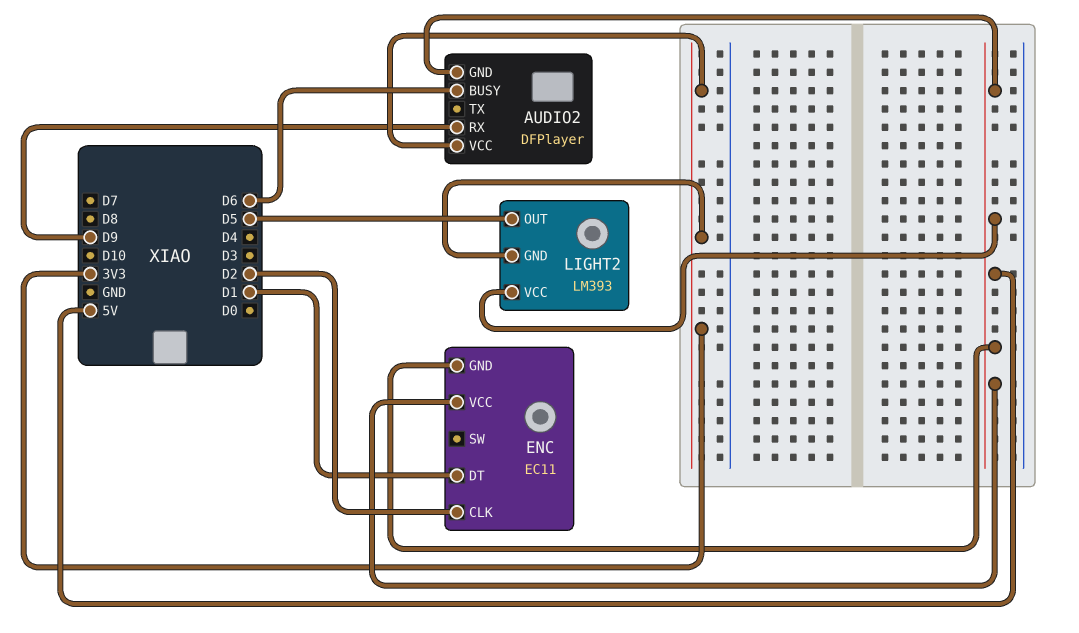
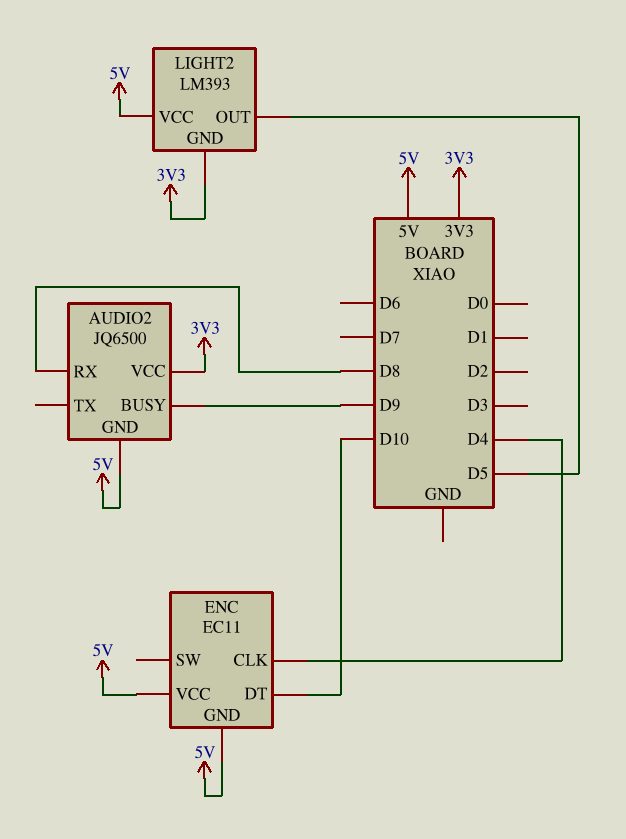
AUDIO2: DFPlayer -> JQ6500
AUDIO2 pin BUSY: D6 -> D9
AUDIO2 pin RX: D9 -> D8
ENC pin CLK: D2 -> D4
ENC pin DT: D1 -> D10

